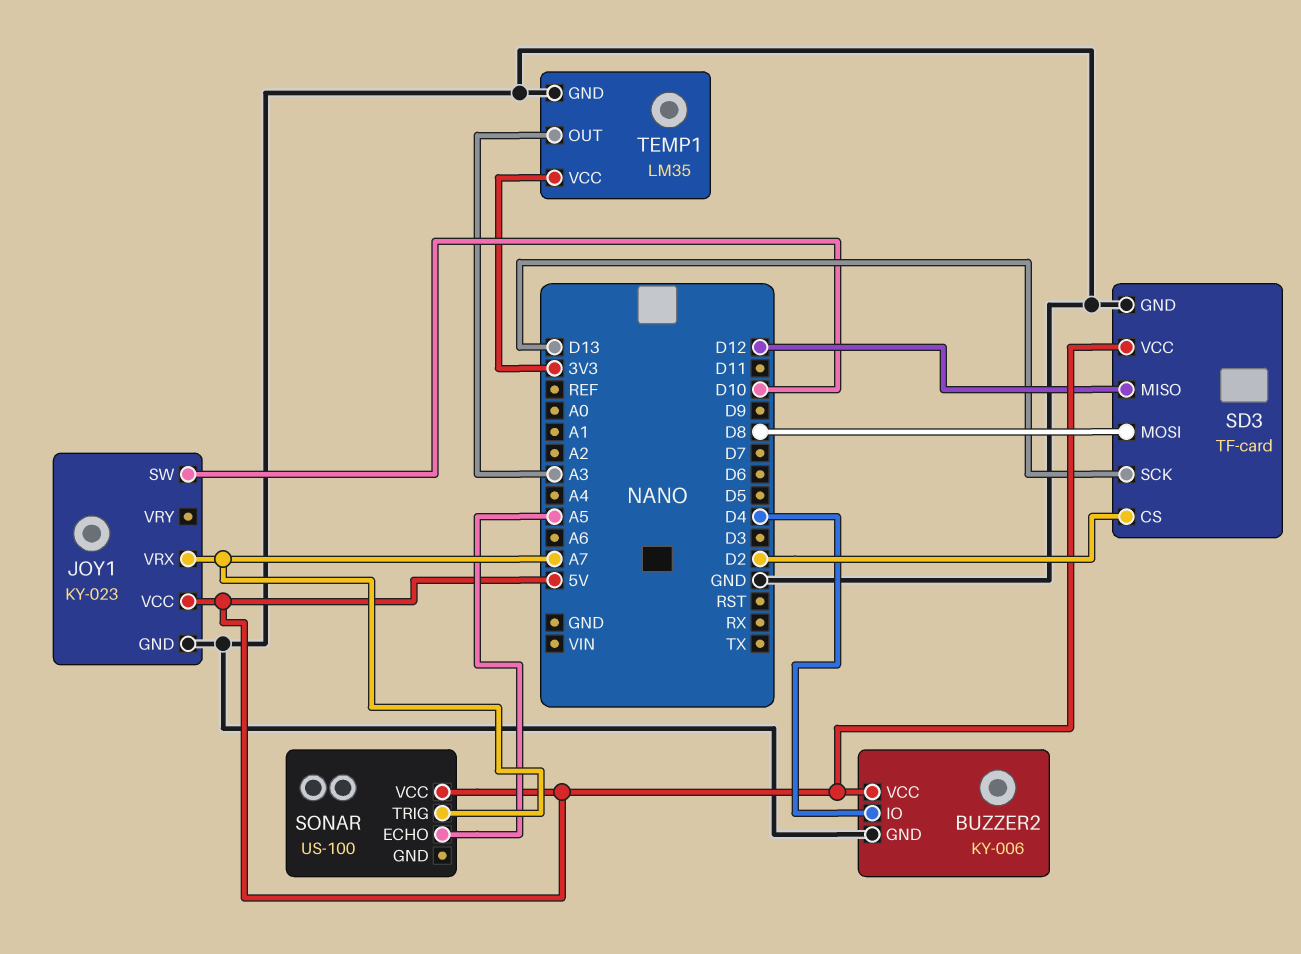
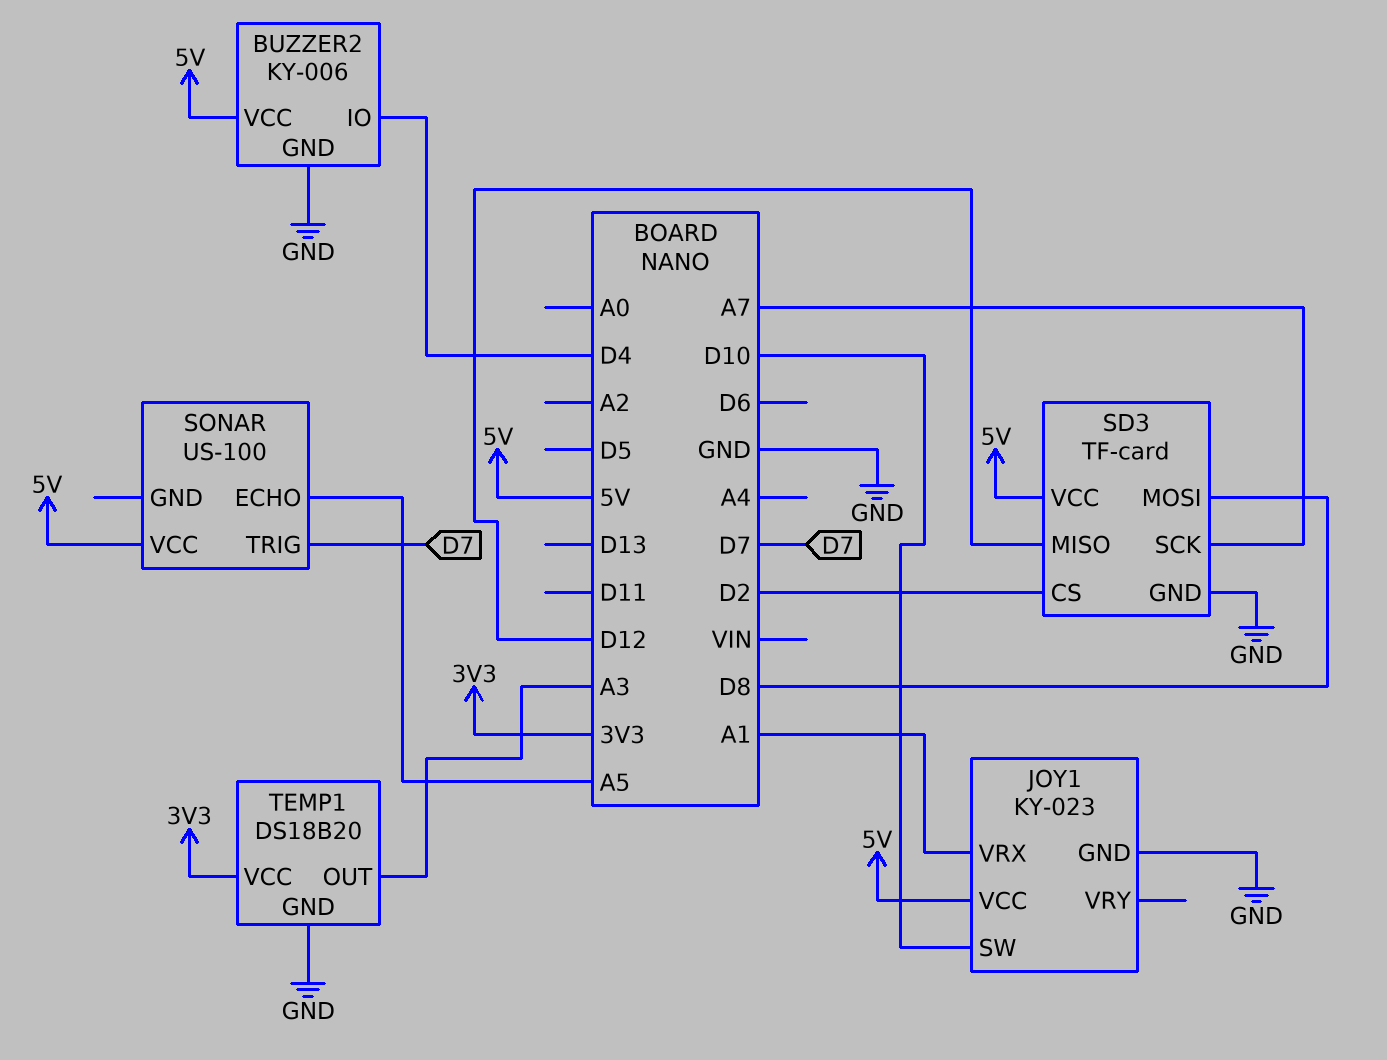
JOY1 pin VRX: A7 -> A1
SD3 pin SCK: D13 -> A7
SONAR pin TRIG: A7 -> D7
TEMP1: LM35 -> DS18B20

